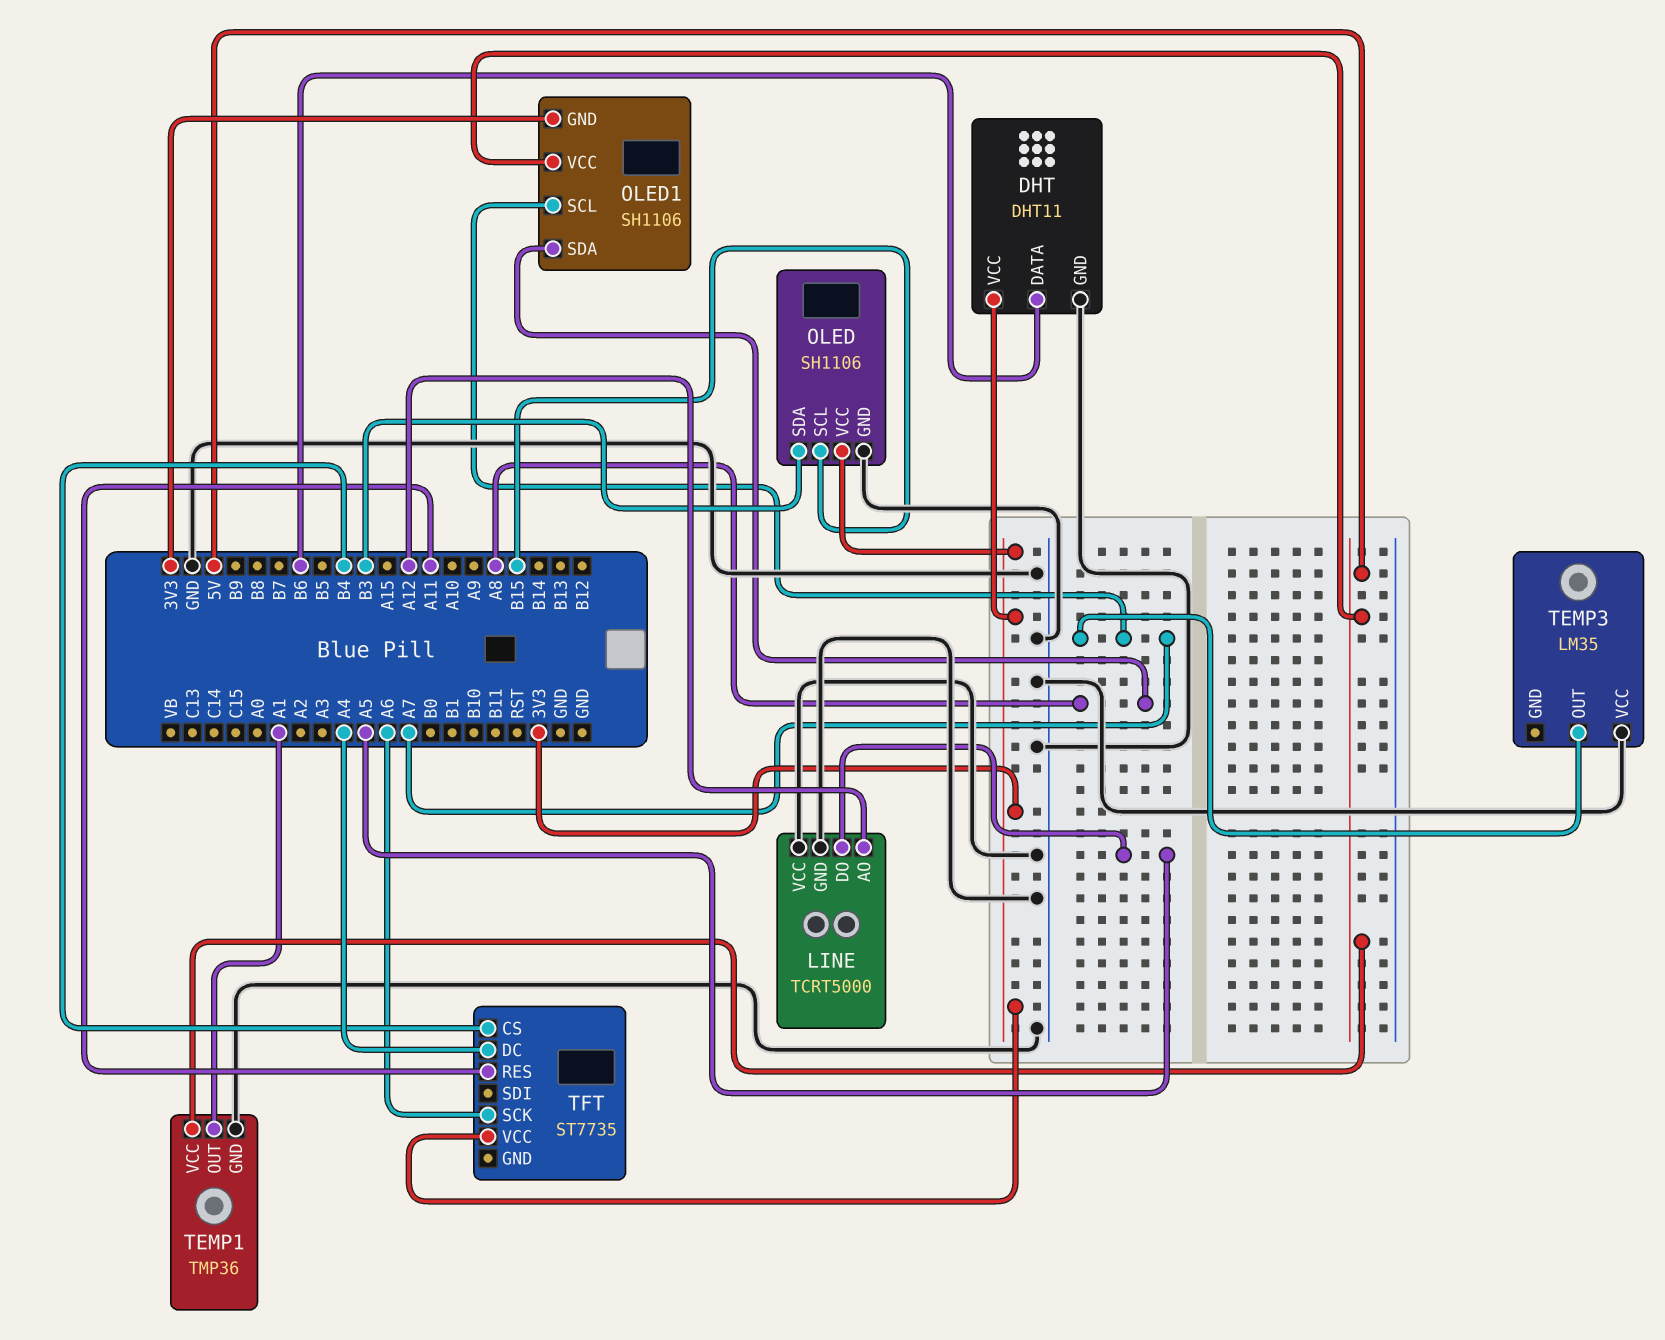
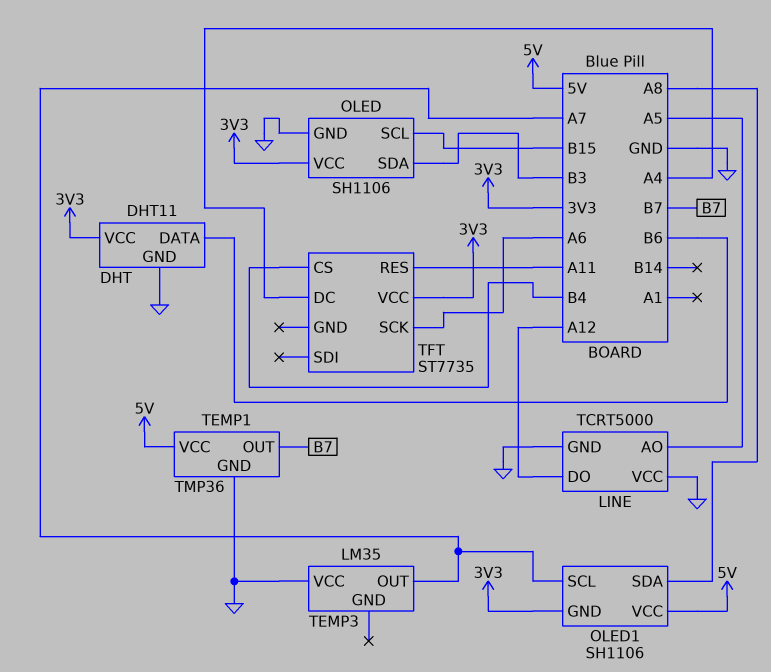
LINE pin AO: A12 -> A5
LINE pin DO: A5 -> A12
TEMP1 pin OUT: A1 -> B7

